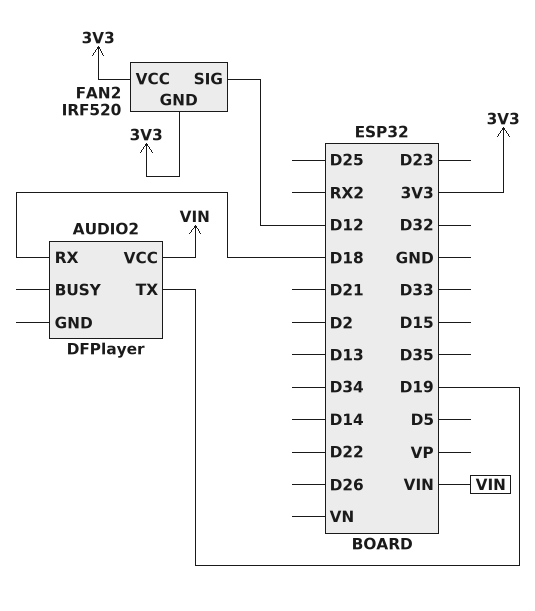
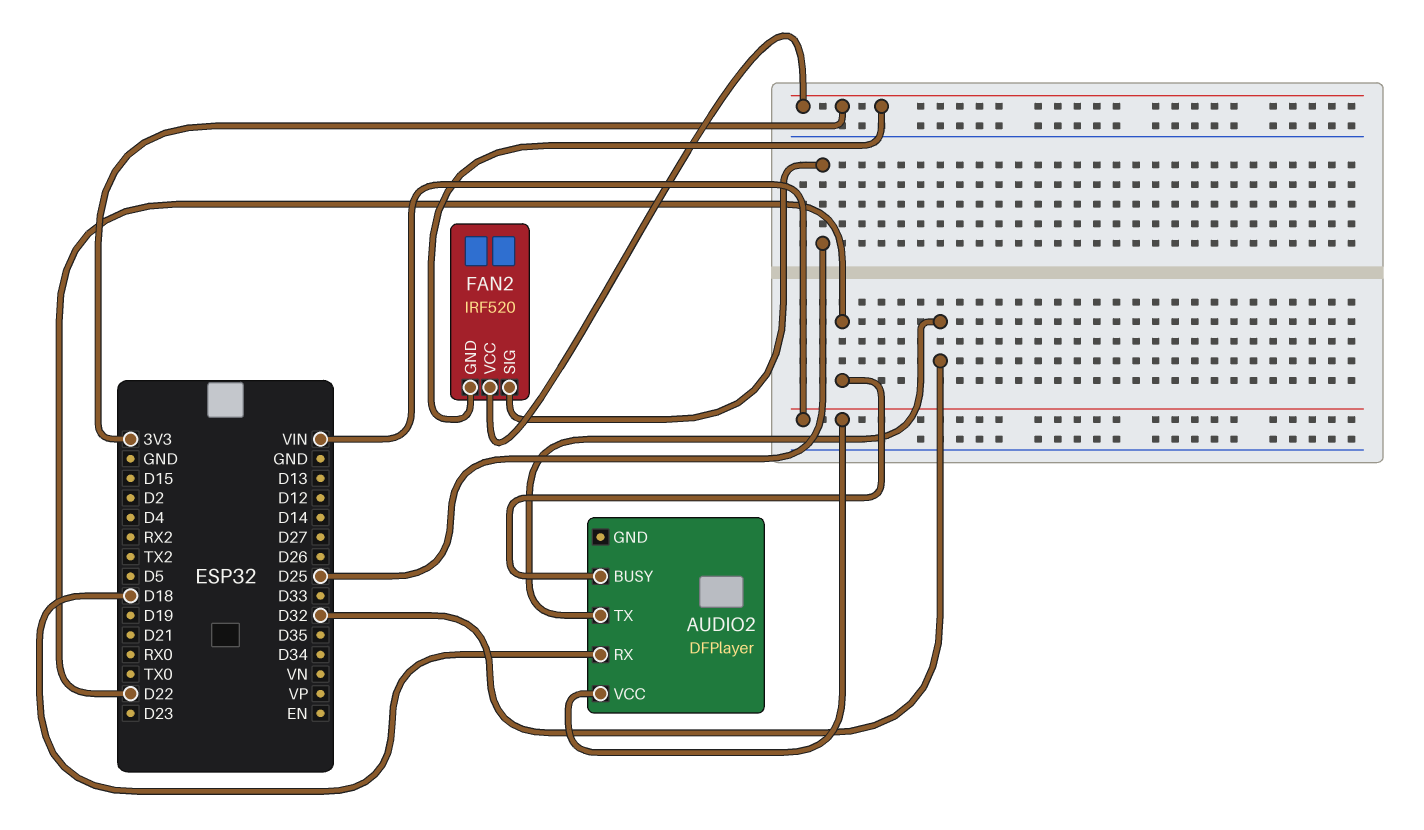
AUDIO2 pin BUSY: none -> D22
AUDIO2 pin TX: D19 -> D32
FAN2 pin SIG: D12 -> D25

